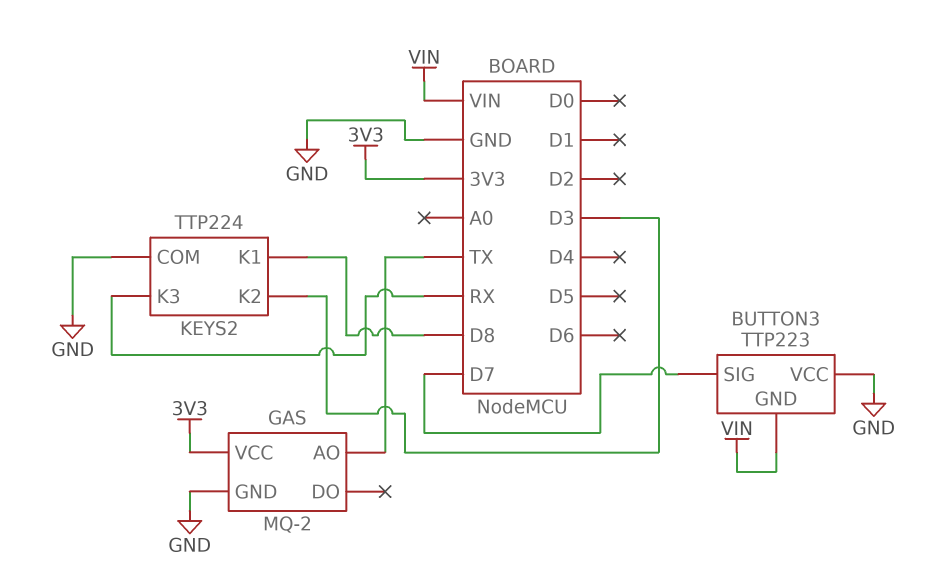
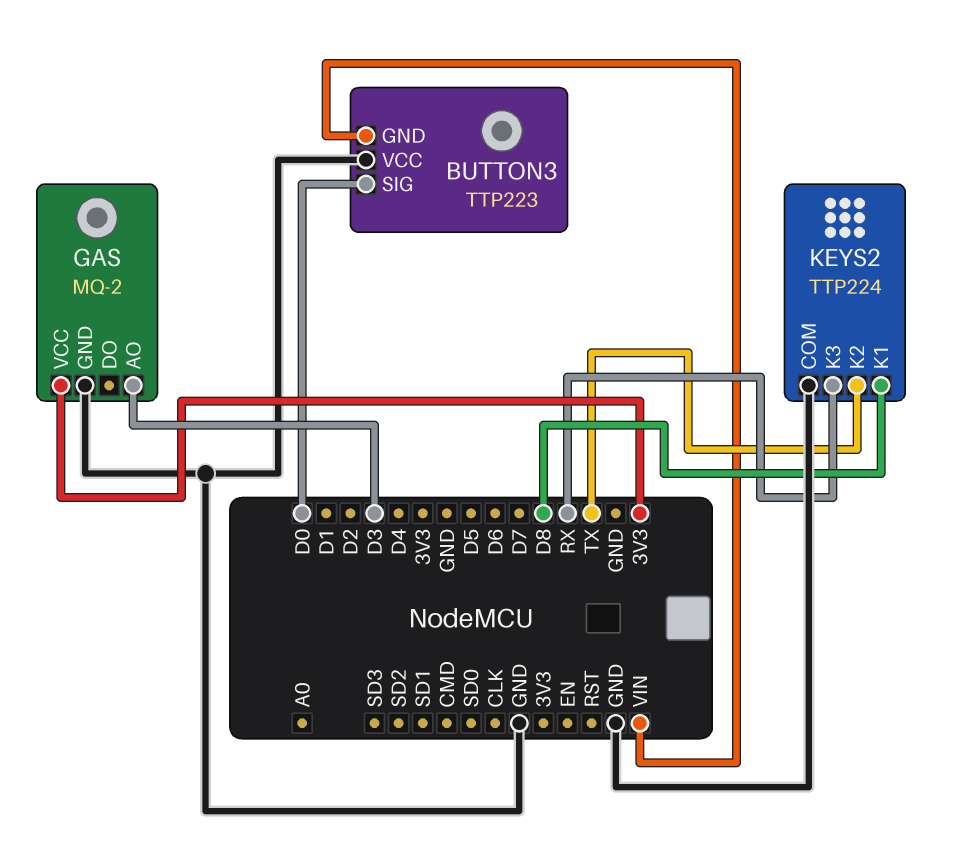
BUTTON3 pin SIG: D7 -> D0
GAS pin AO: TX -> D3
KEYS2 pin K2: D3 -> TX

